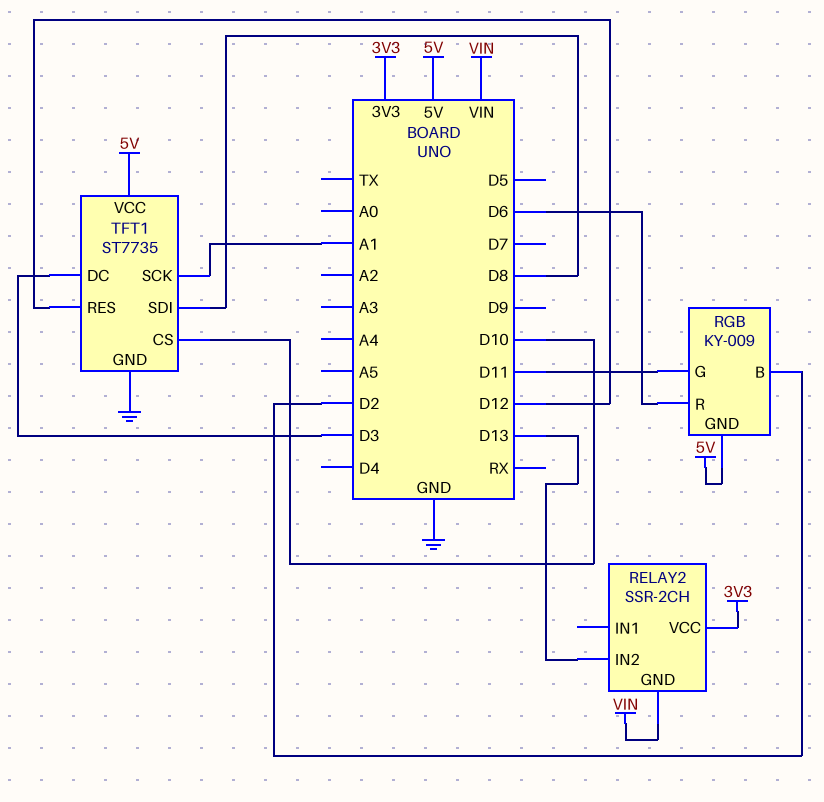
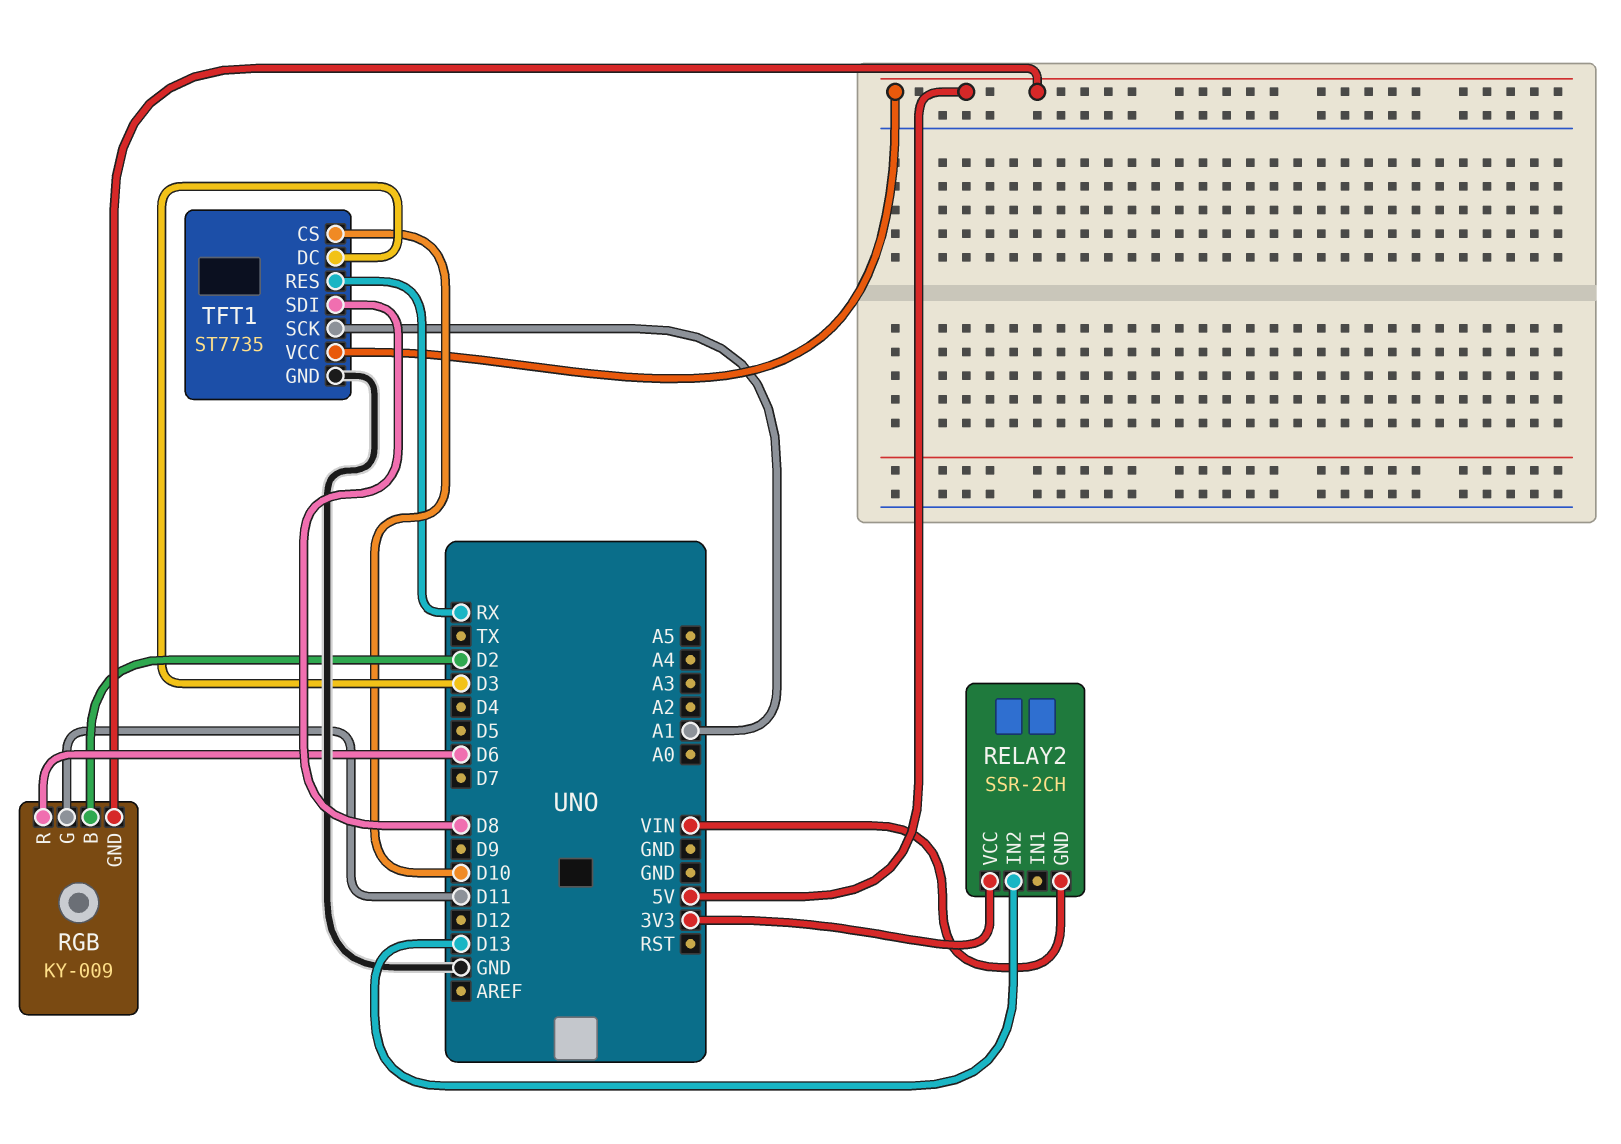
TFT1 pin RES: D12 -> RX

